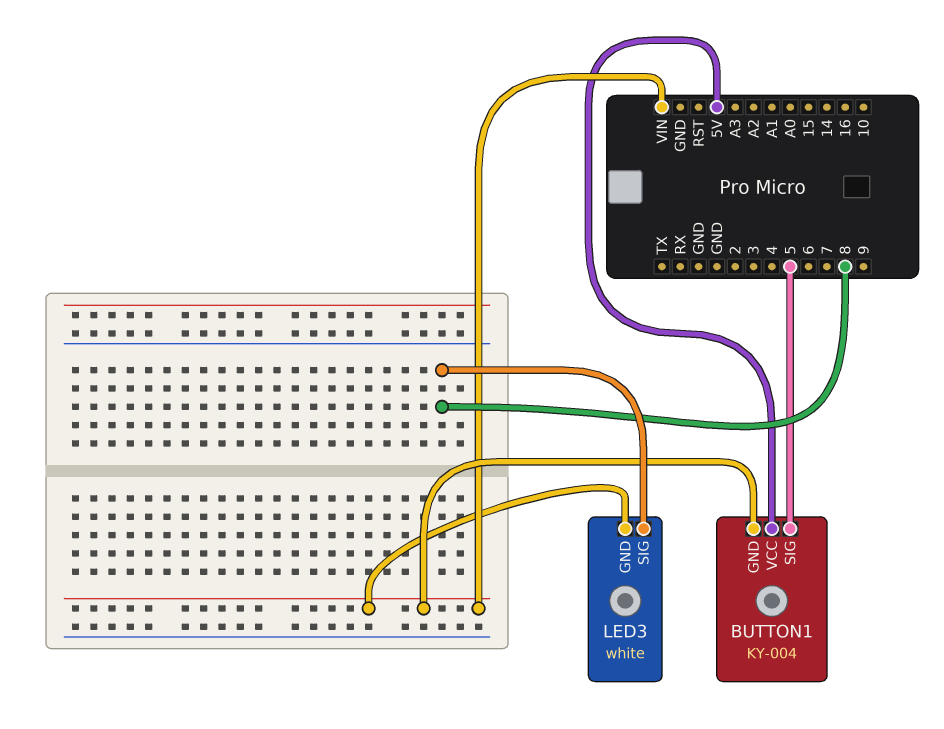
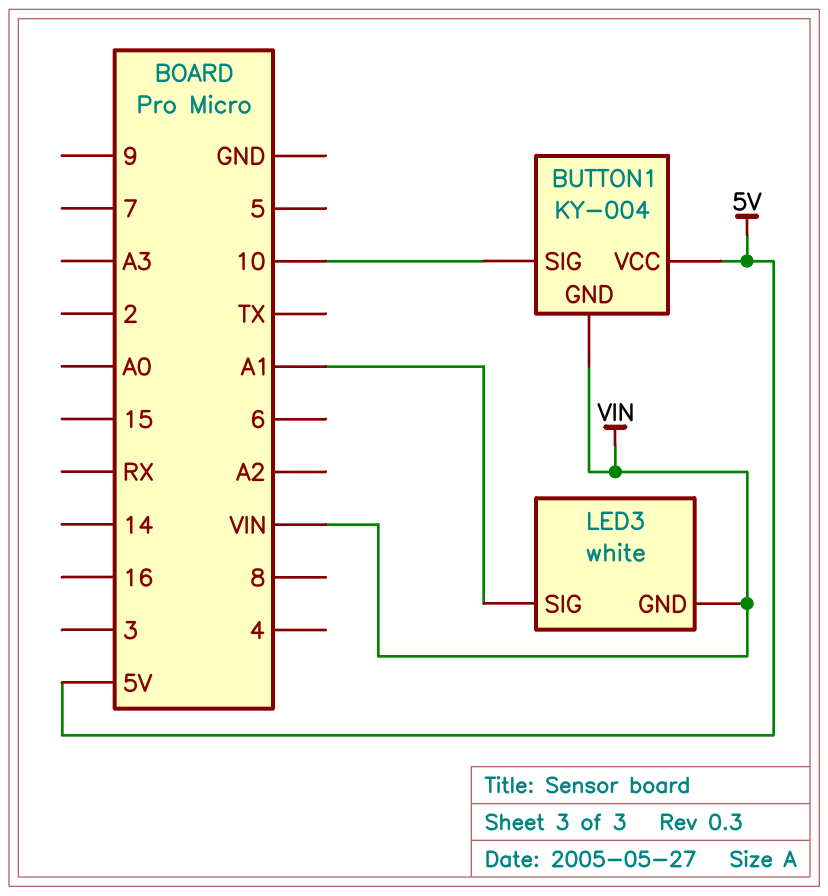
BUTTON1 pin SIG: 5 -> 10
LED3 pin SIG: 8 -> A1

